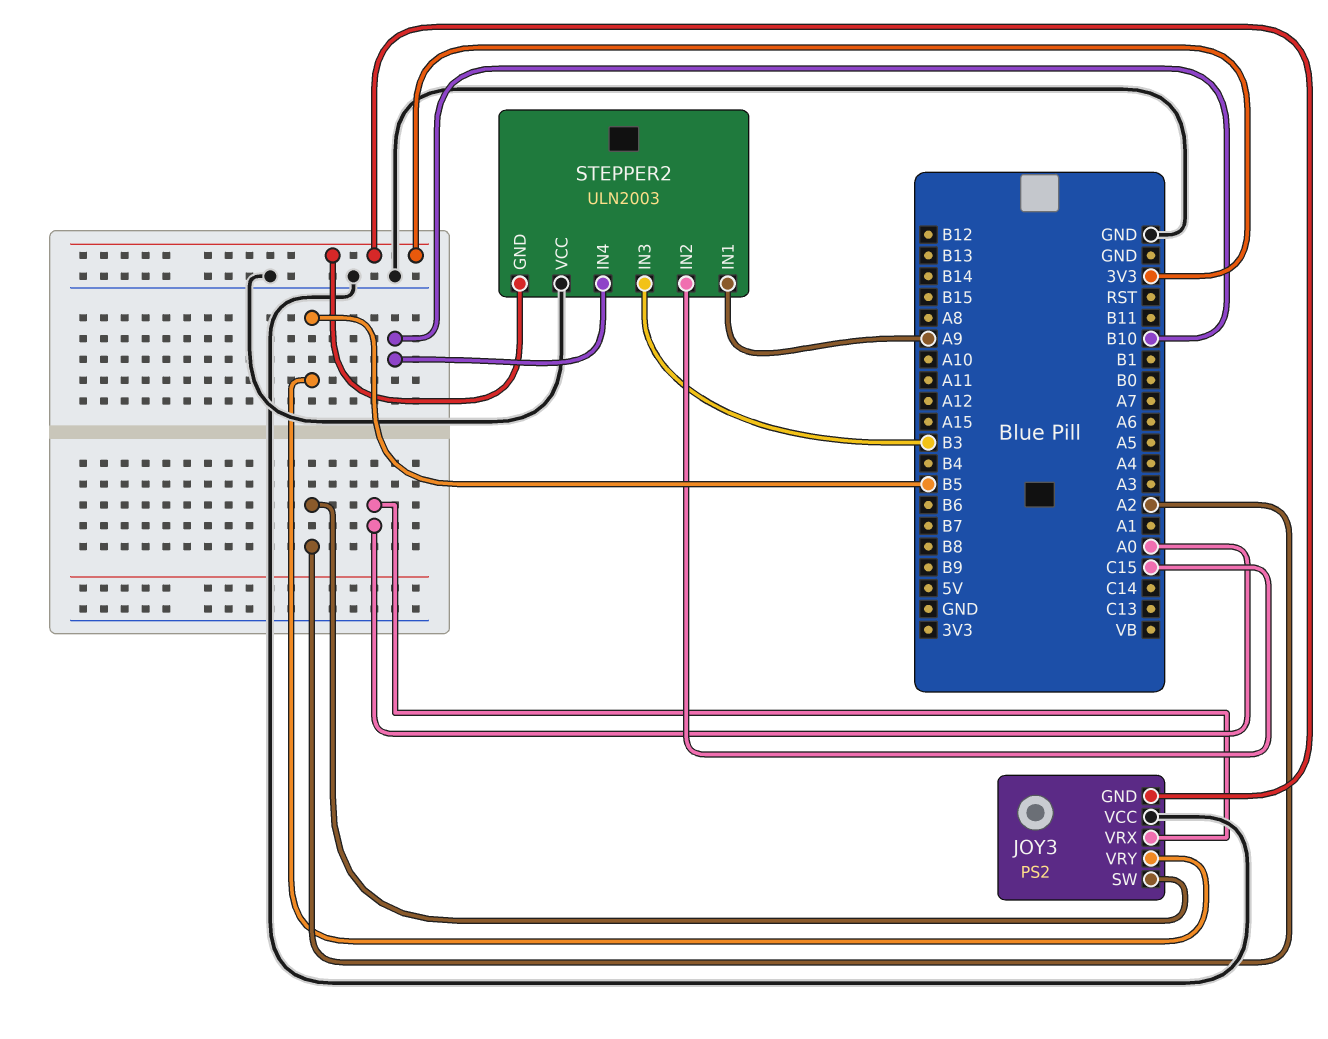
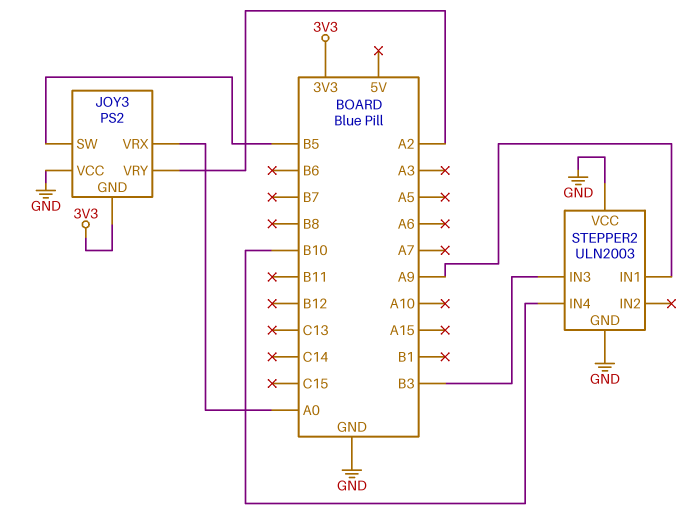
JOY3 pin SW: A2 -> B5
JOY3 pin VRY: B5 -> A2
STEPPER2 pin GND: 3V3 -> GND
STEPPER2 pin IN2: C15 -> none

